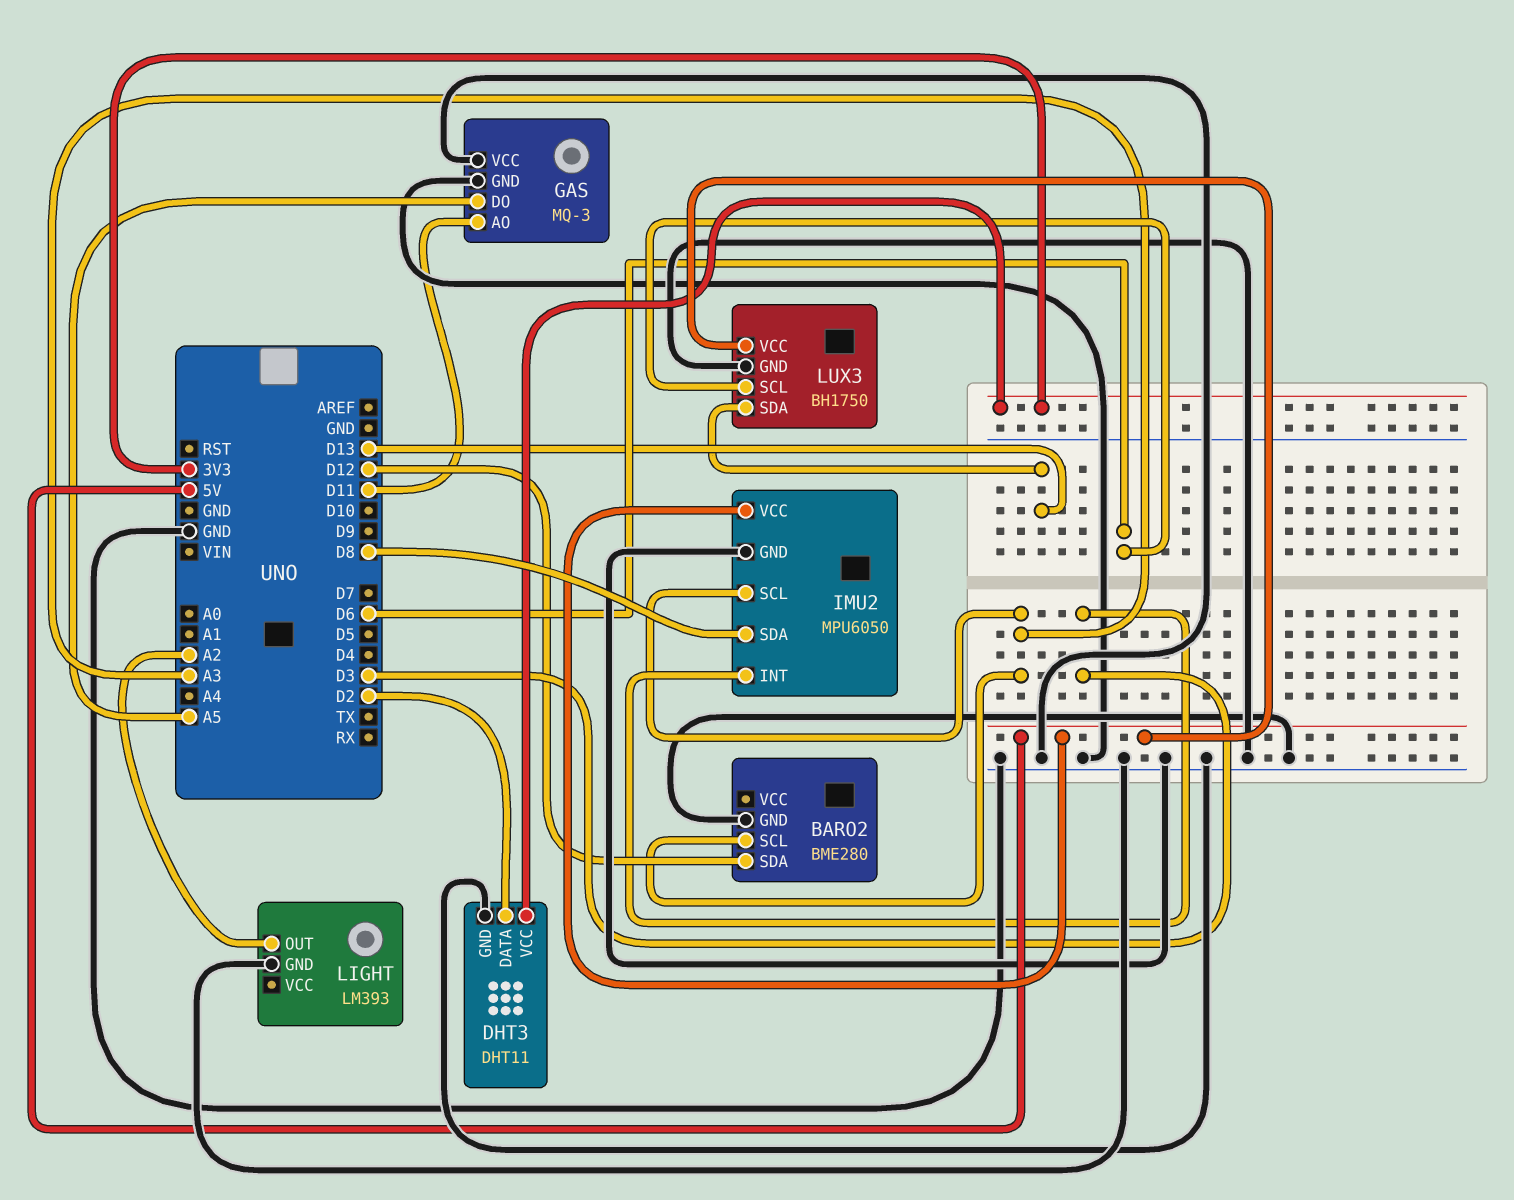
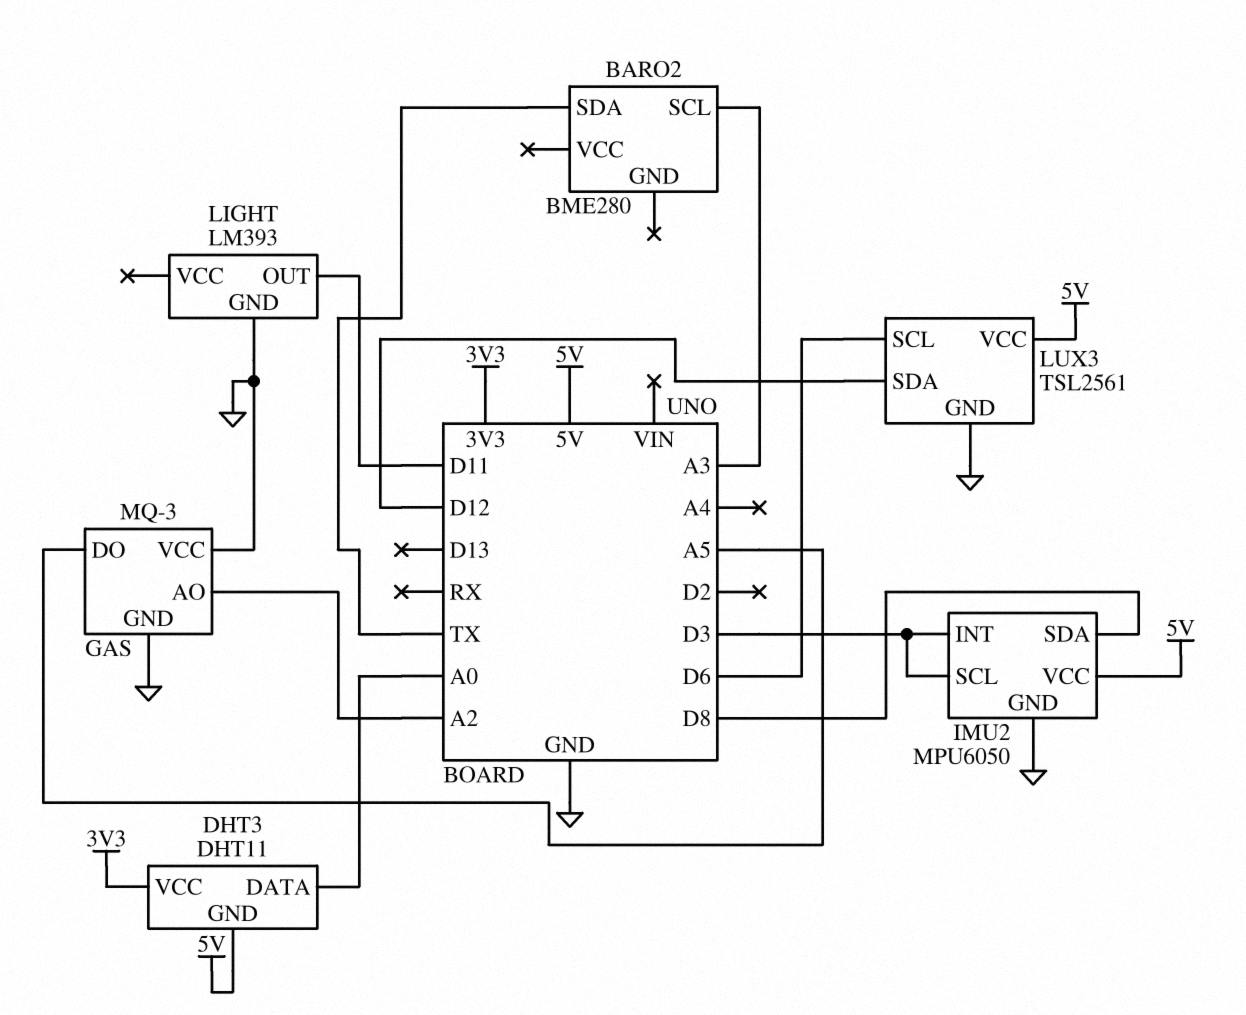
BARO2 pin GND: GND -> none
BARO2 pin SDA: D12 -> TX
DHT3 pin DATA: D2 -> A0
DHT3 pin GND: GND -> 5V
GAS pin AO: D11 -> A2
IMU2 pin SCL: A3 -> D3
LIGHT pin OUT: A2 -> D11
LUX3: BH1750 -> TSL2561
LUX3 pin SDA: D13 -> D12

